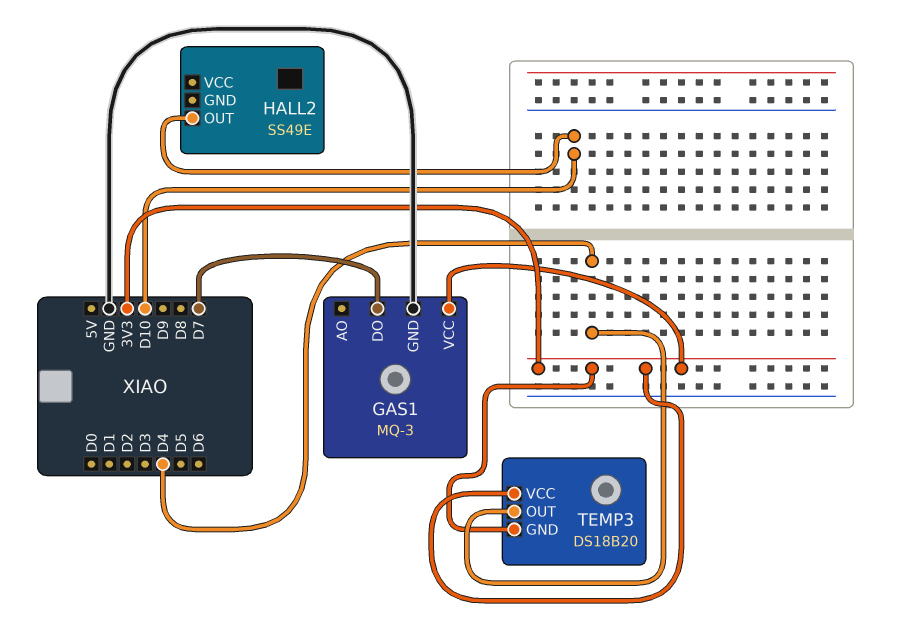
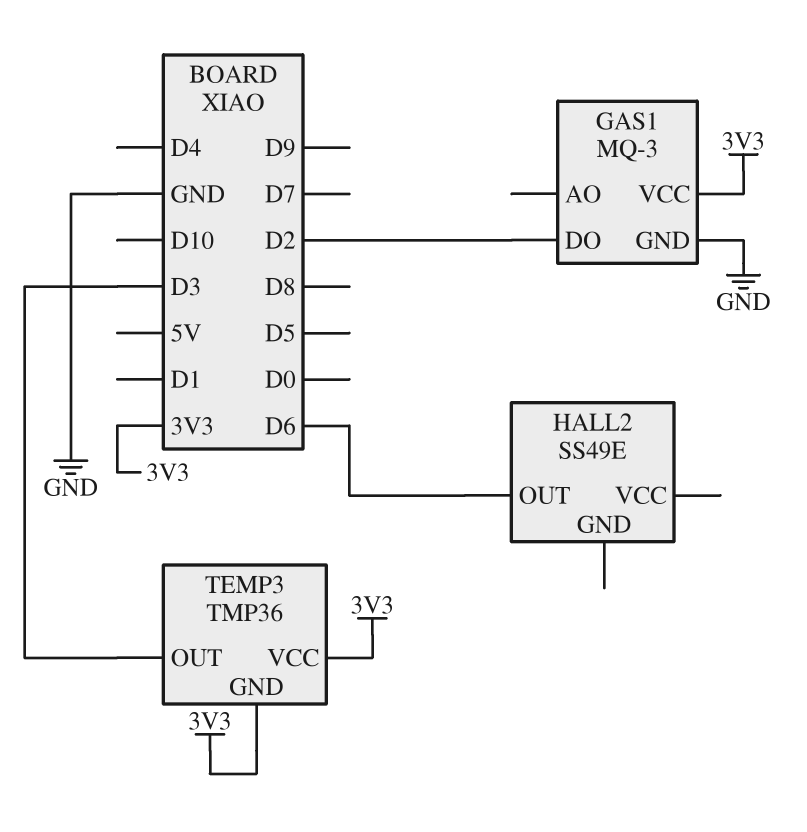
GAS1 pin DO: D7 -> D2
HALL2 pin OUT: D10 -> D6
TEMP3: DS18B20 -> TMP36
TEMP3 pin OUT: D4 -> D3

